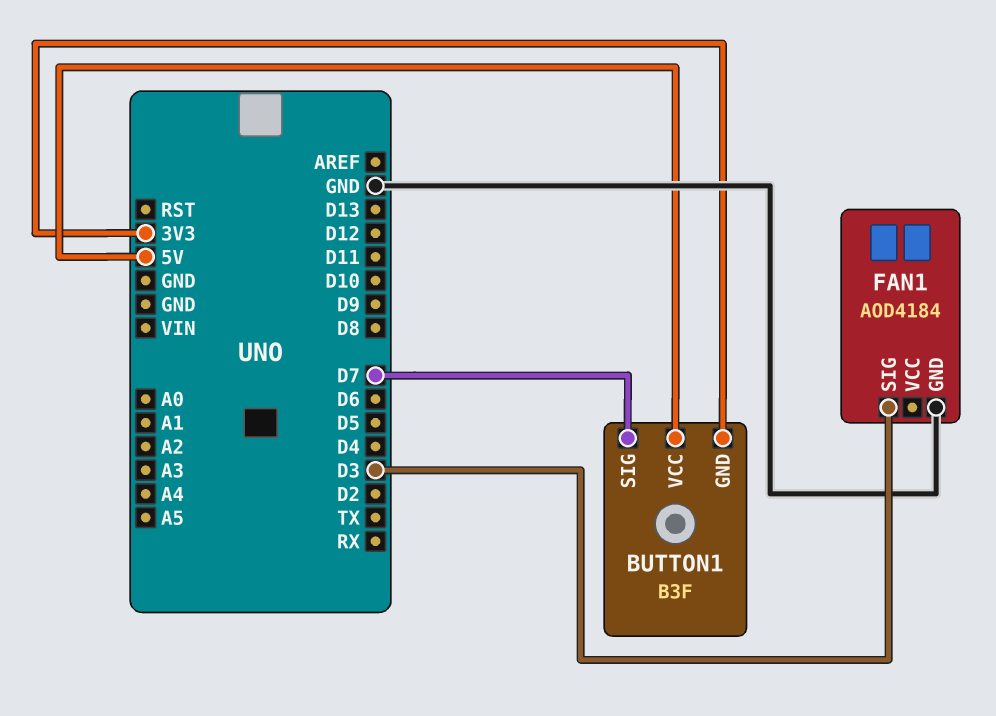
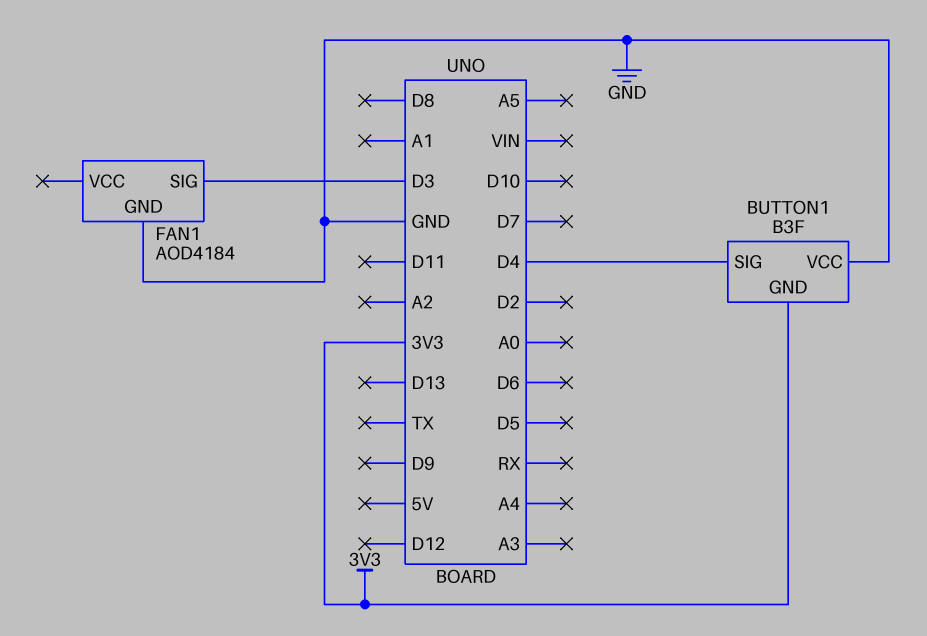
BUTTON1 pin SIG: D7 -> D4
BUTTON1 pin VCC: 5V -> GND

